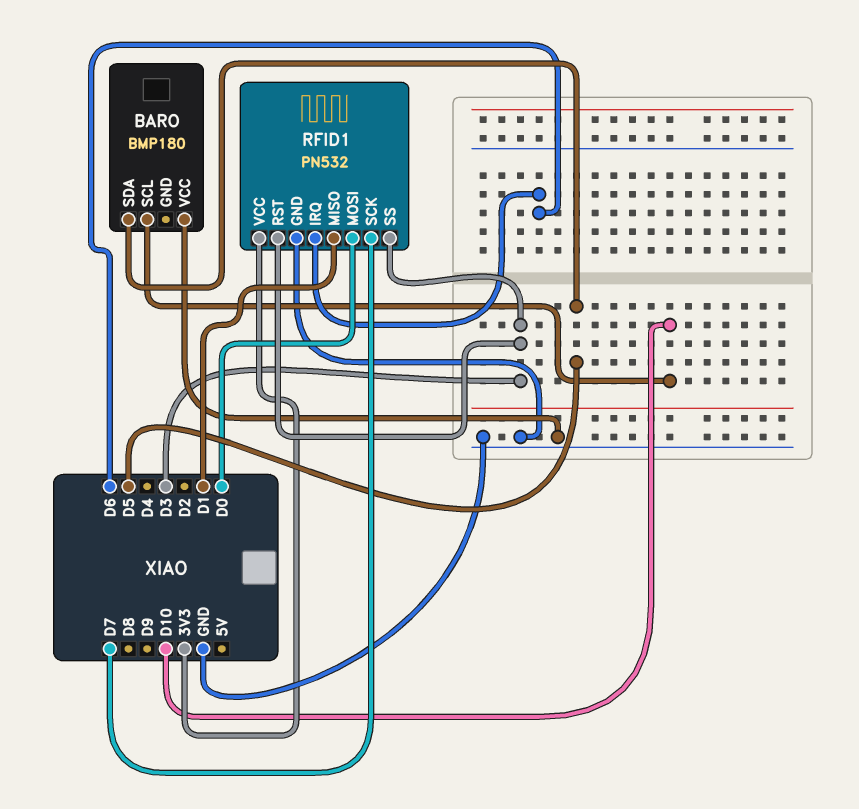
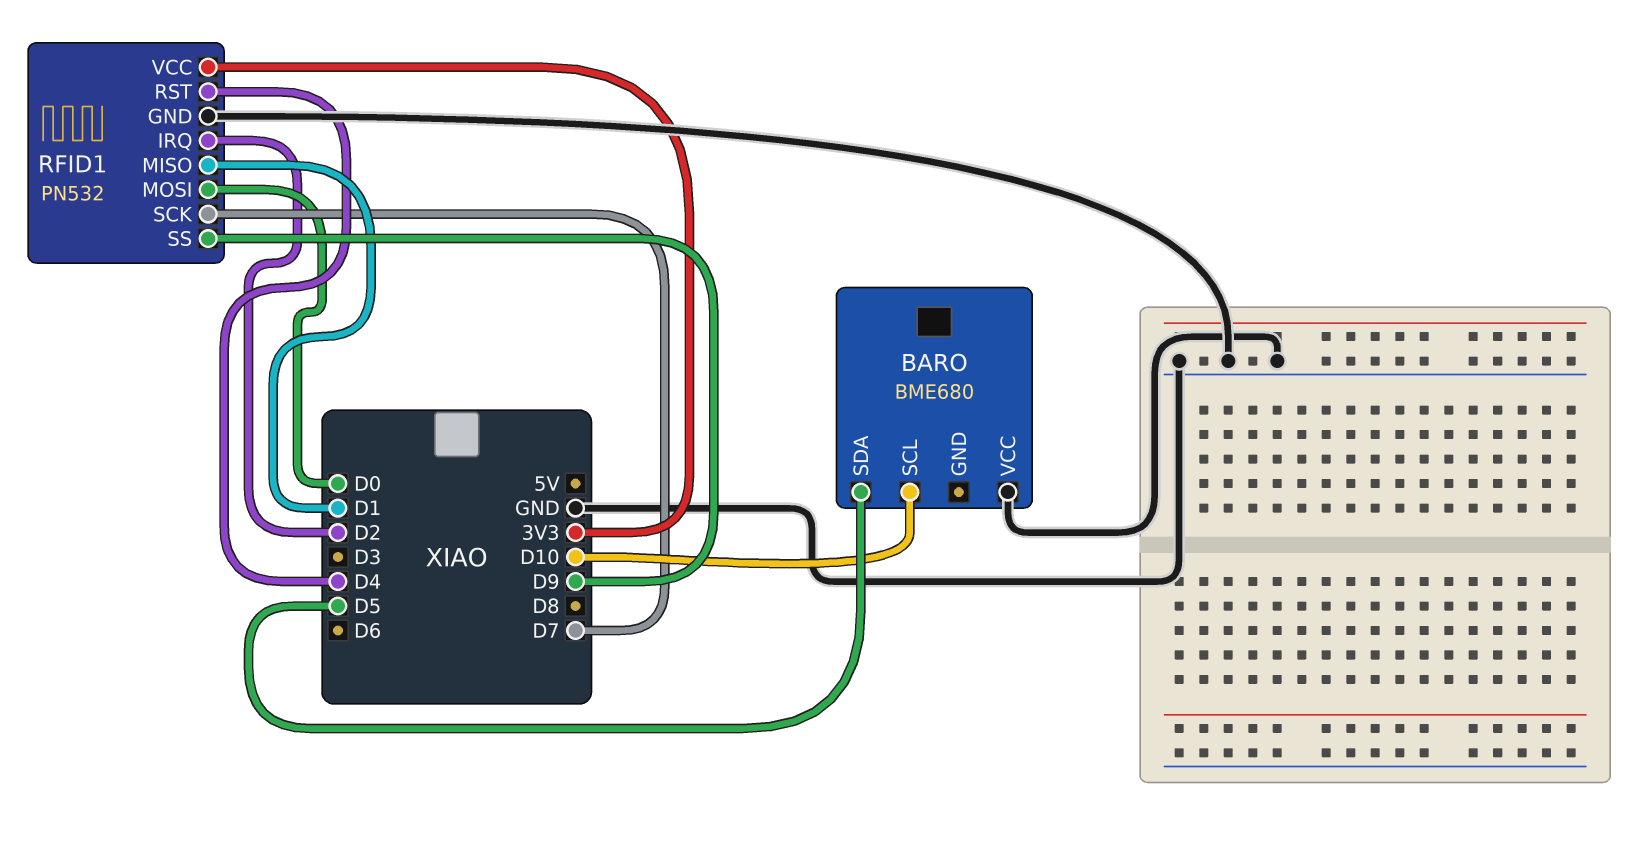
BARO: BMP180 -> BME680
RFID1 pin IRQ: D6 -> D2
RFID1 pin RST: D3 -> D4
RFID1 pin SS: D3 -> D9

